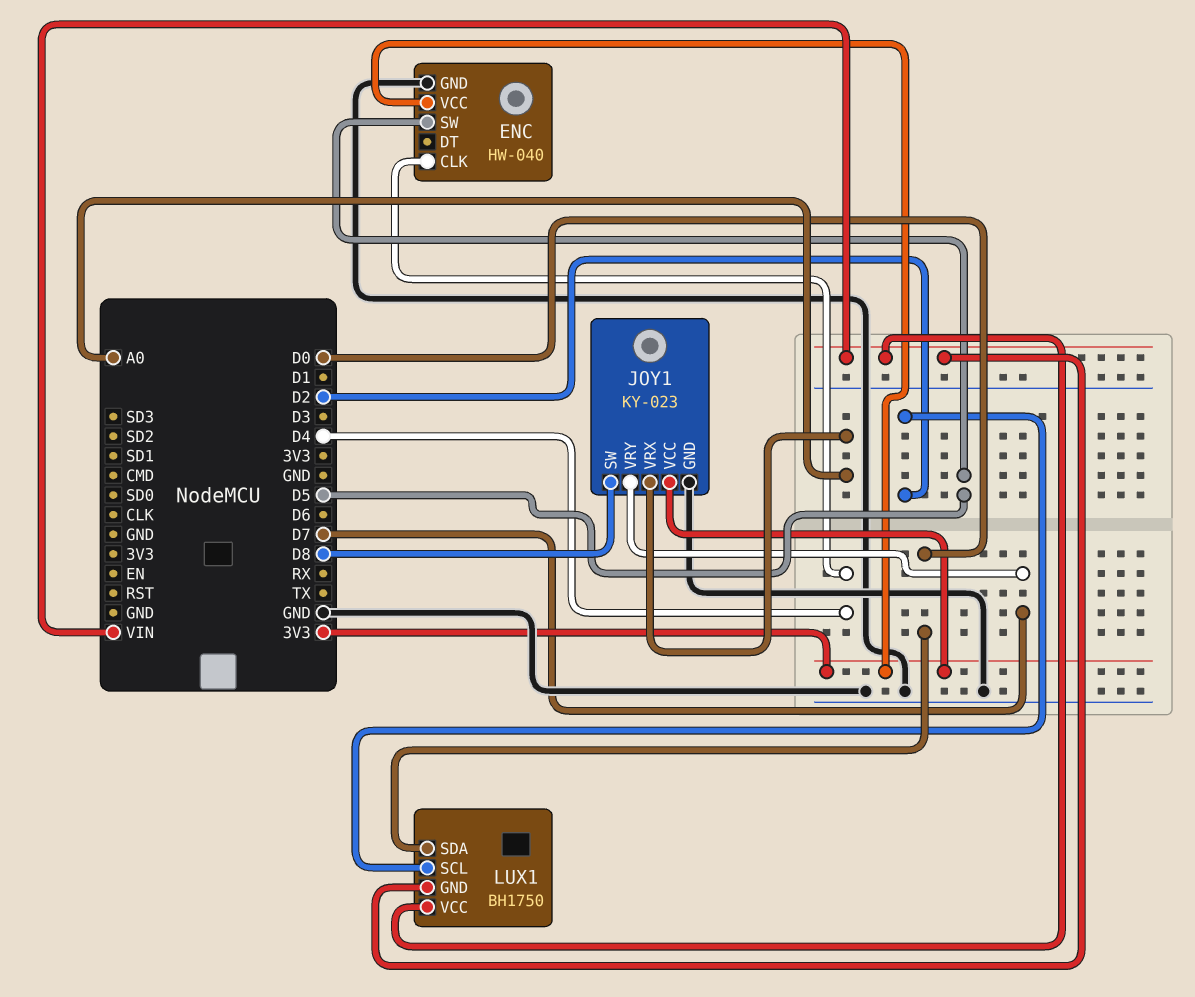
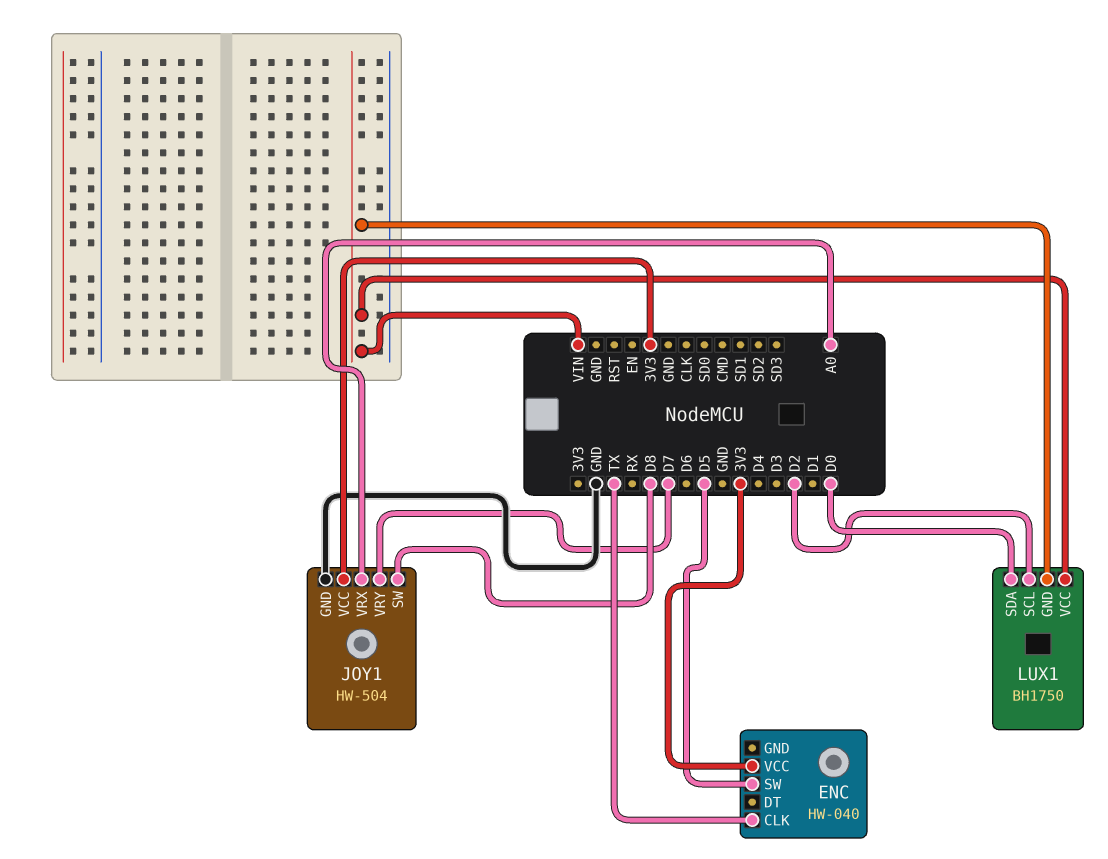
ENC pin CLK: D4 -> TX
ENC pin GND: GND -> none
JOY1: KY-023 -> HW-504

